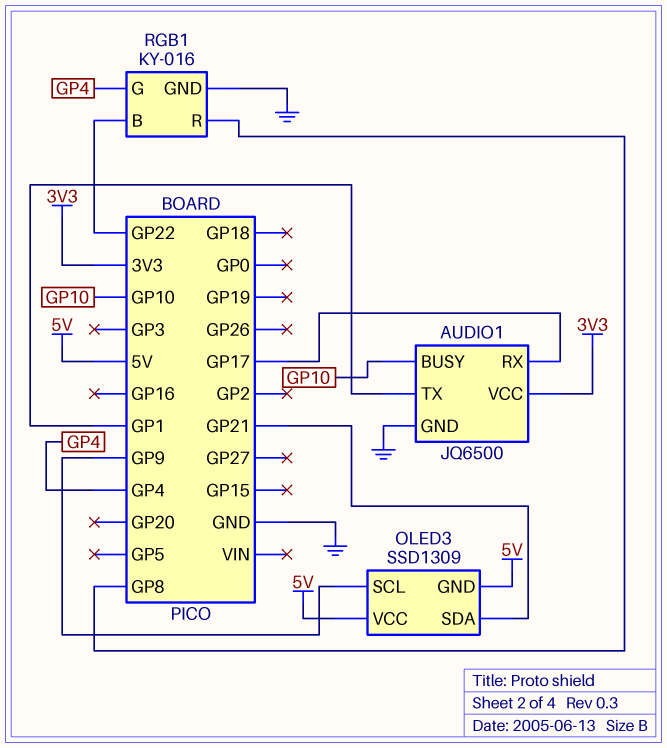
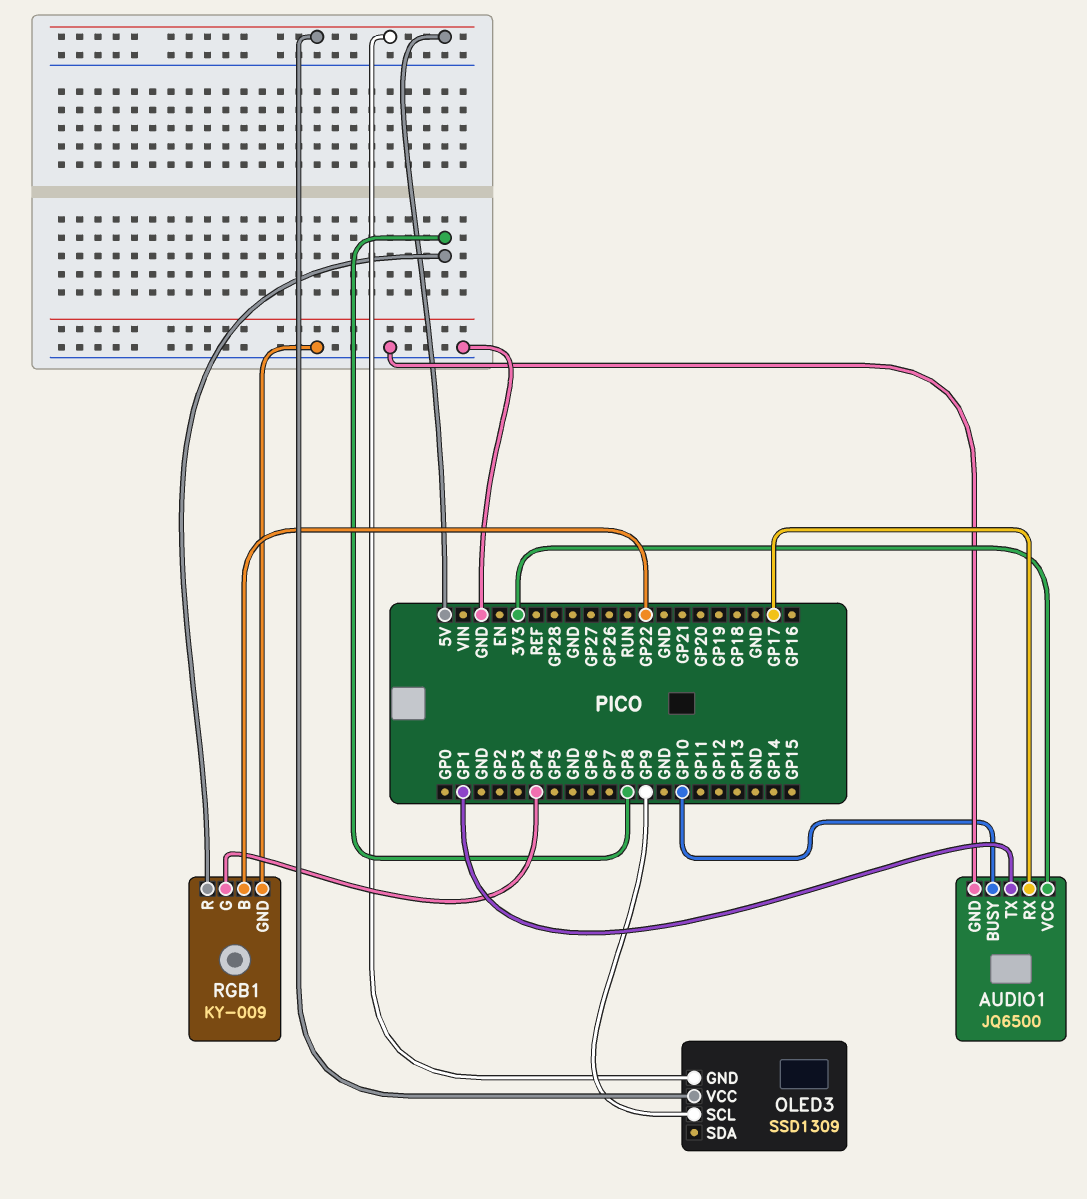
OLED3 pin SDA: GP21 -> none
RGB1: KY-016 -> KY-009

